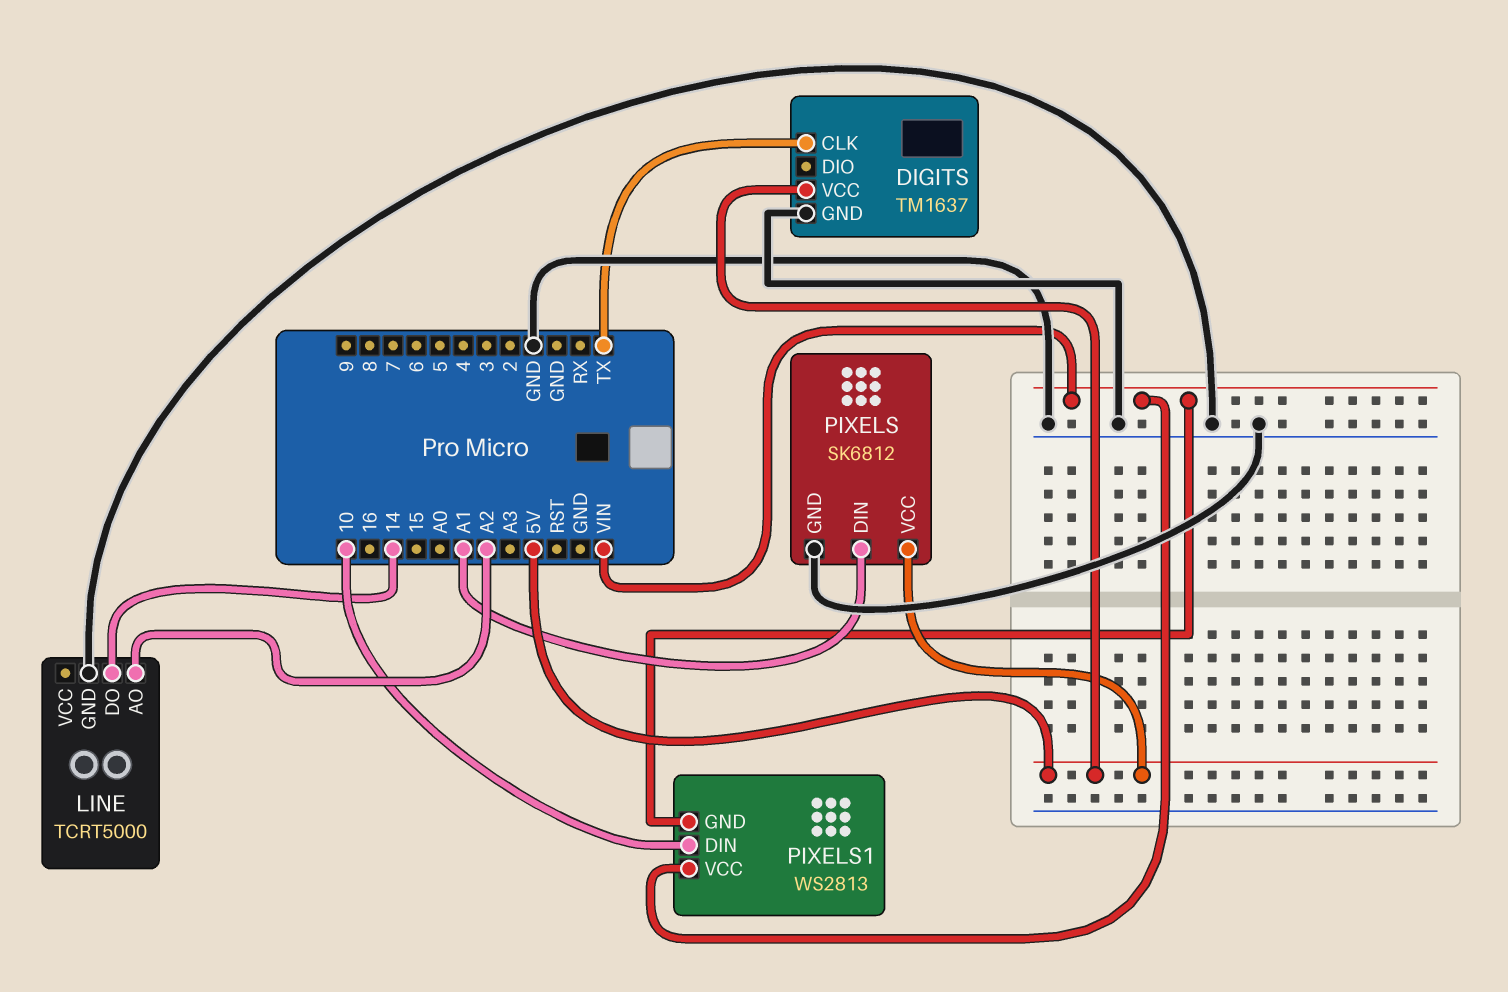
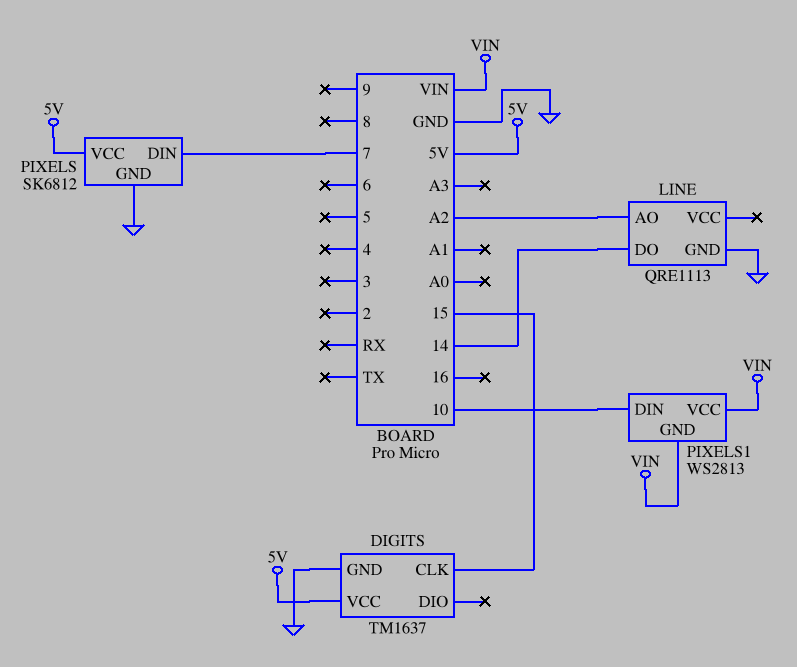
DIGITS pin CLK: TX -> 15
LINE: TCRT5000 -> QRE1113
PIXELS pin DIN: A1 -> 7

